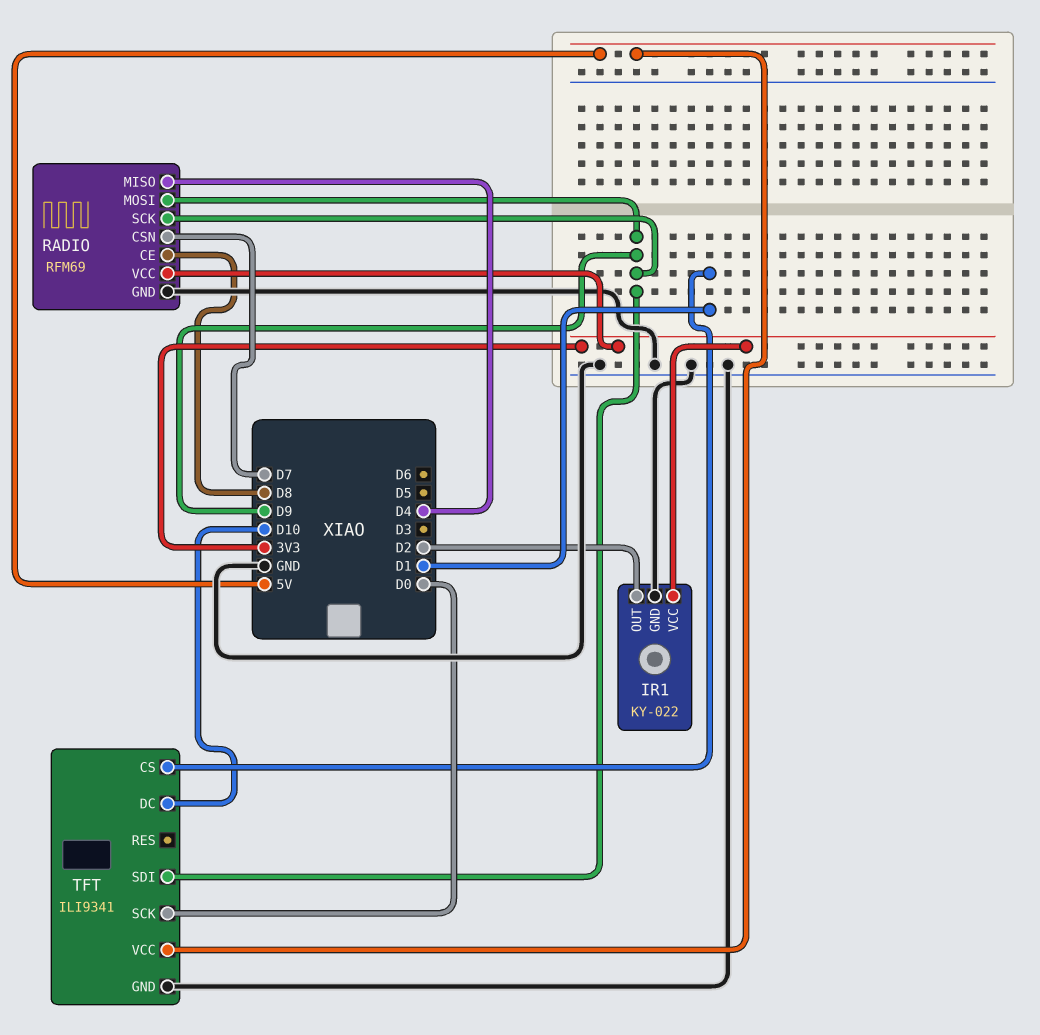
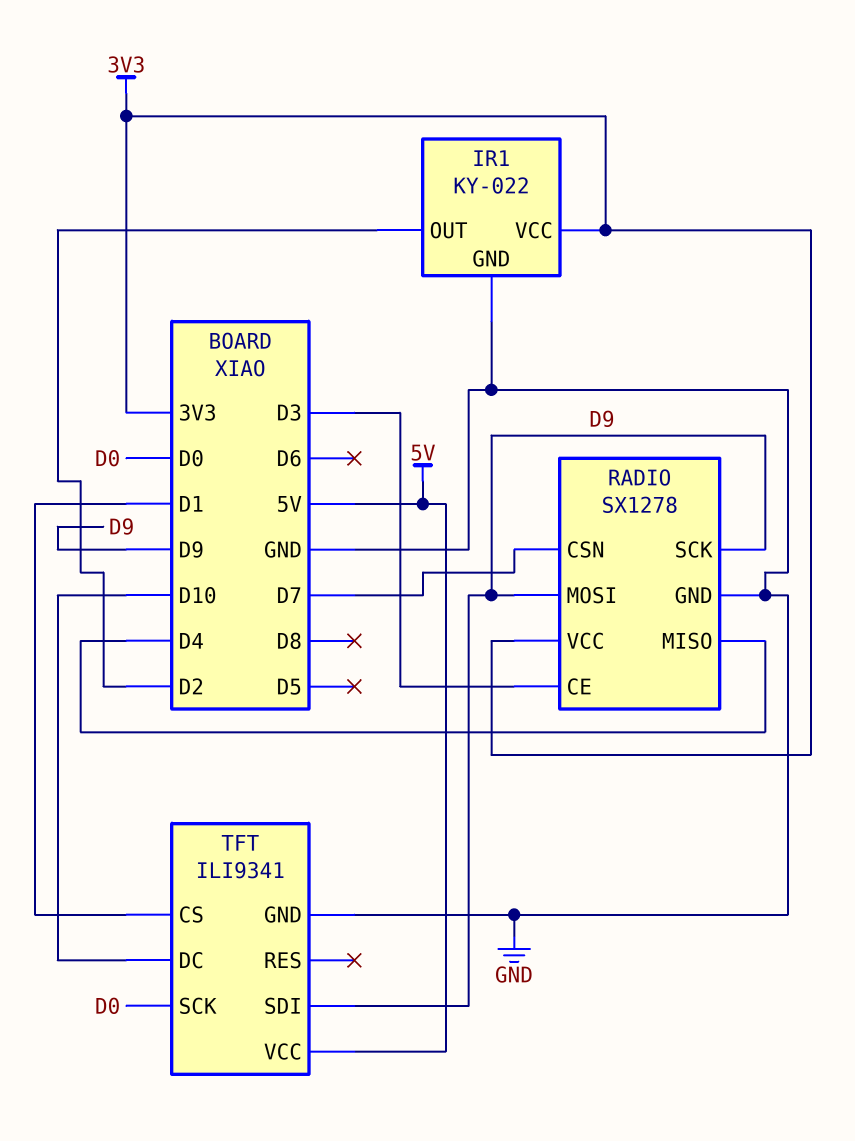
RADIO: RFM69 -> SX1278
RADIO pin CE: D8 -> D3

